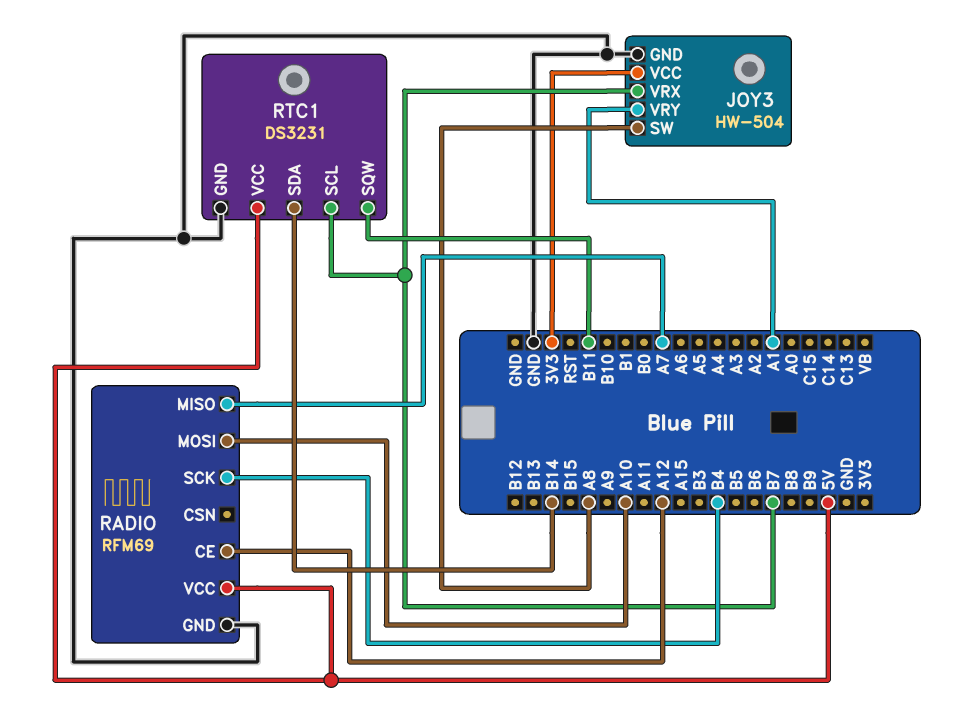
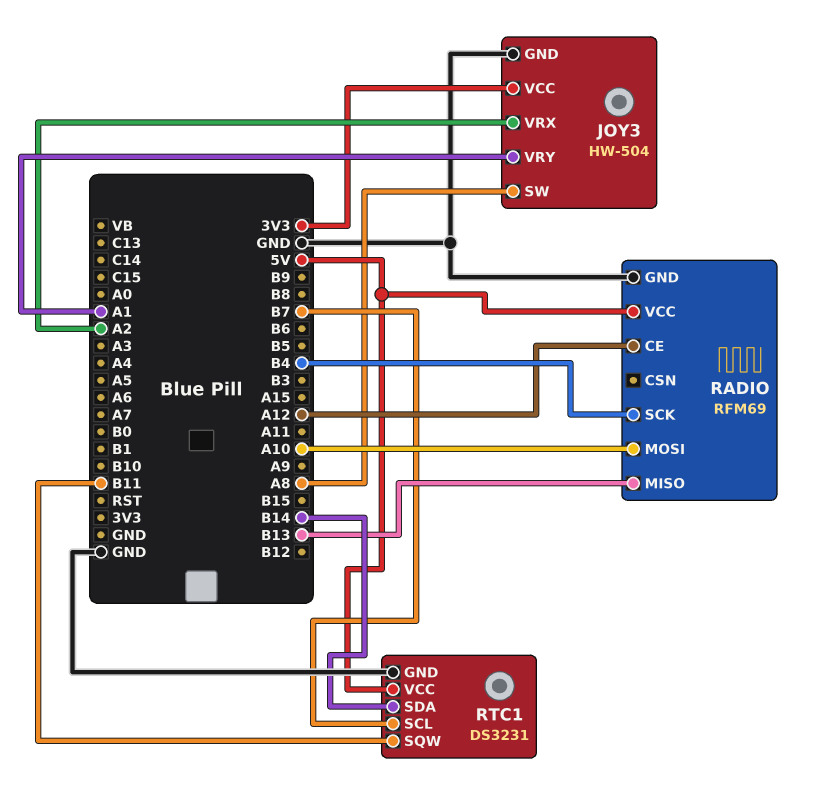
JOY3 pin VRX: B7 -> A2
RADIO pin MISO: A7 -> B13

